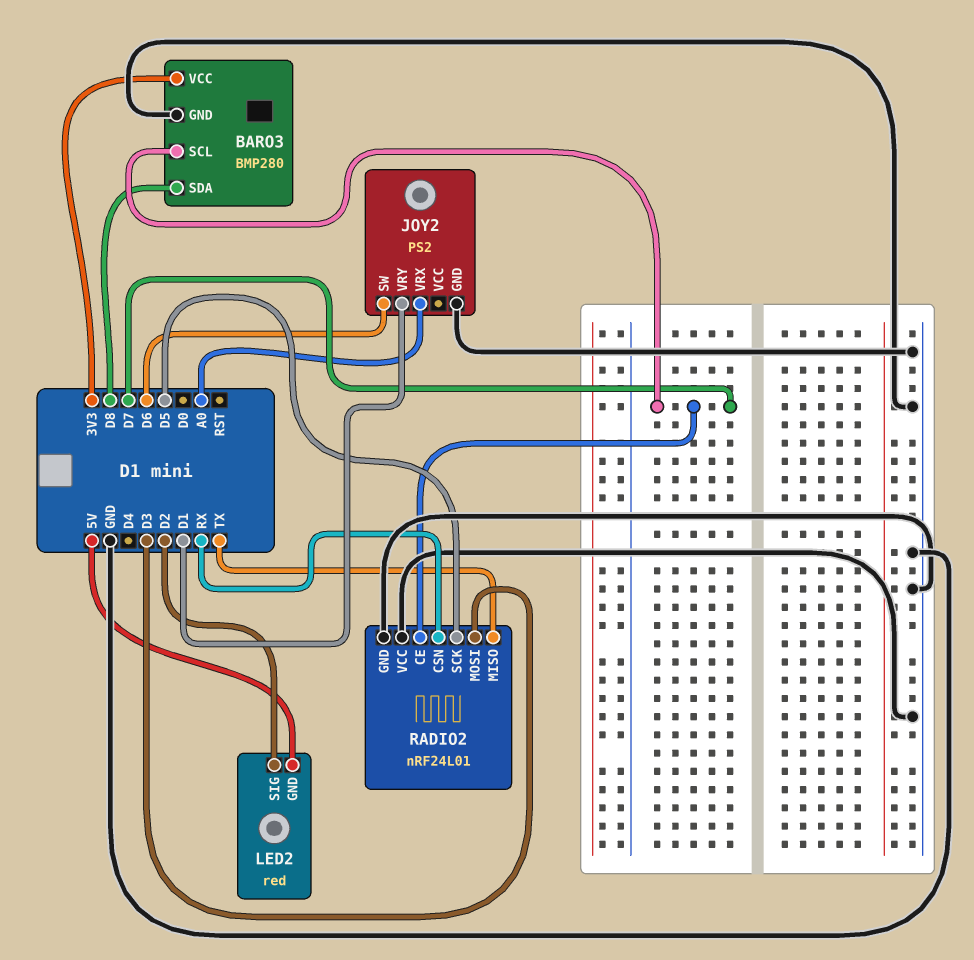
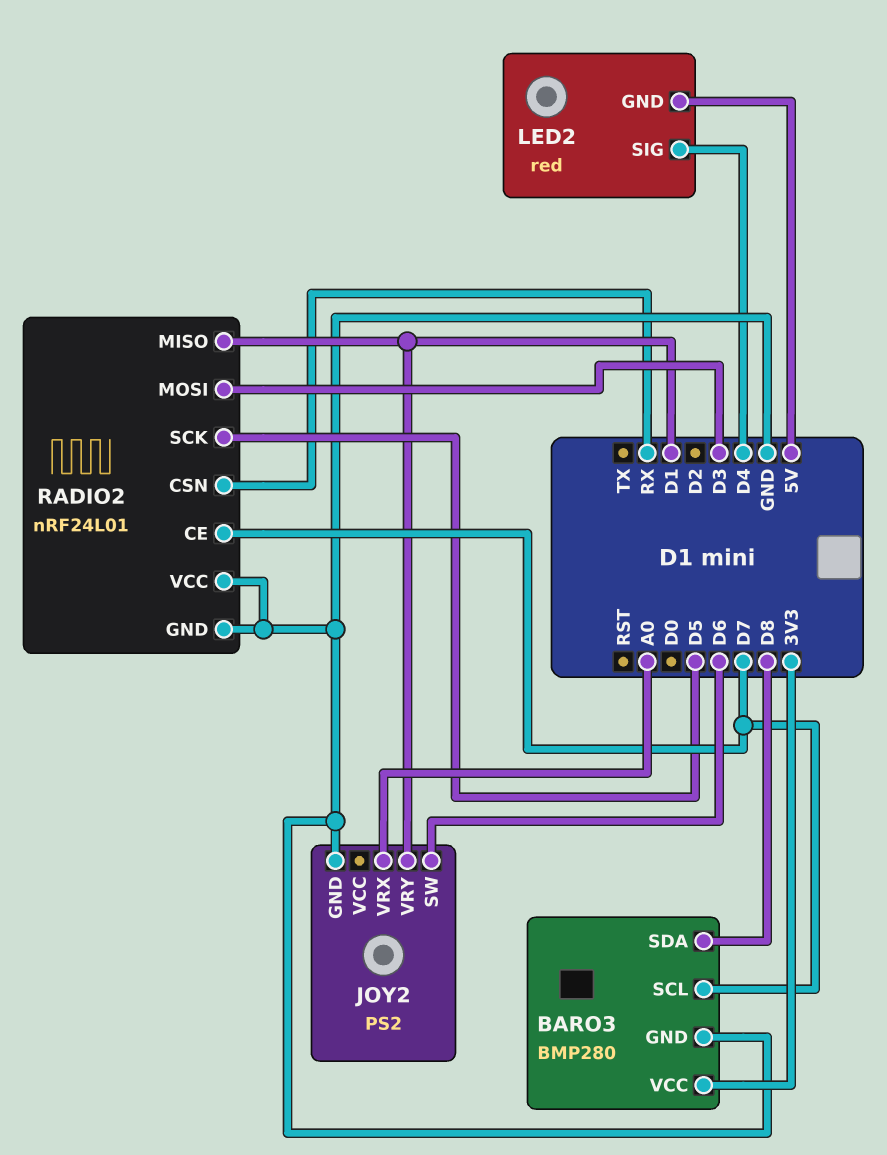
LED2 pin SIG: D2 -> D4
RADIO2 pin MISO: TX -> D1

